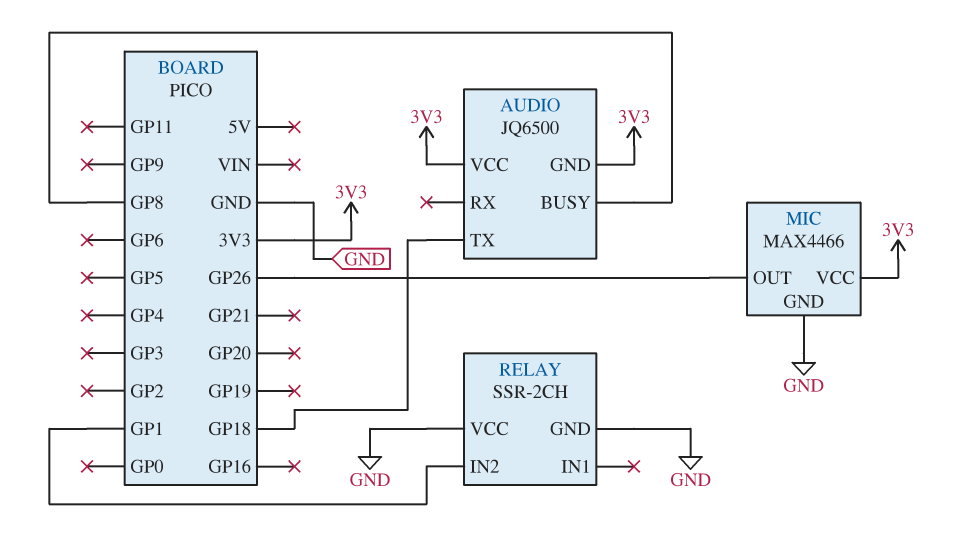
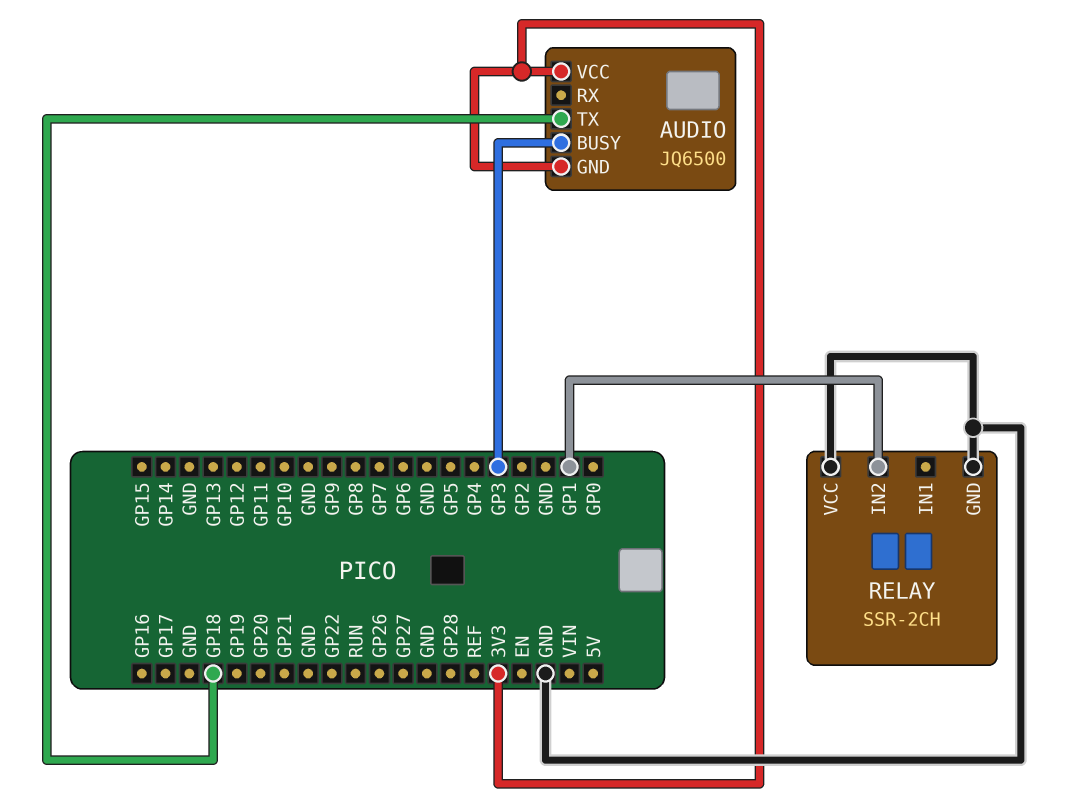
AUDIO pin BUSY: GP8 -> GP3
MIC: MAX4466 -> none
MIC pin GND: GND -> none
MIC pin OUT: GP26 -> none
MIC pin VCC: 3V3 -> none

